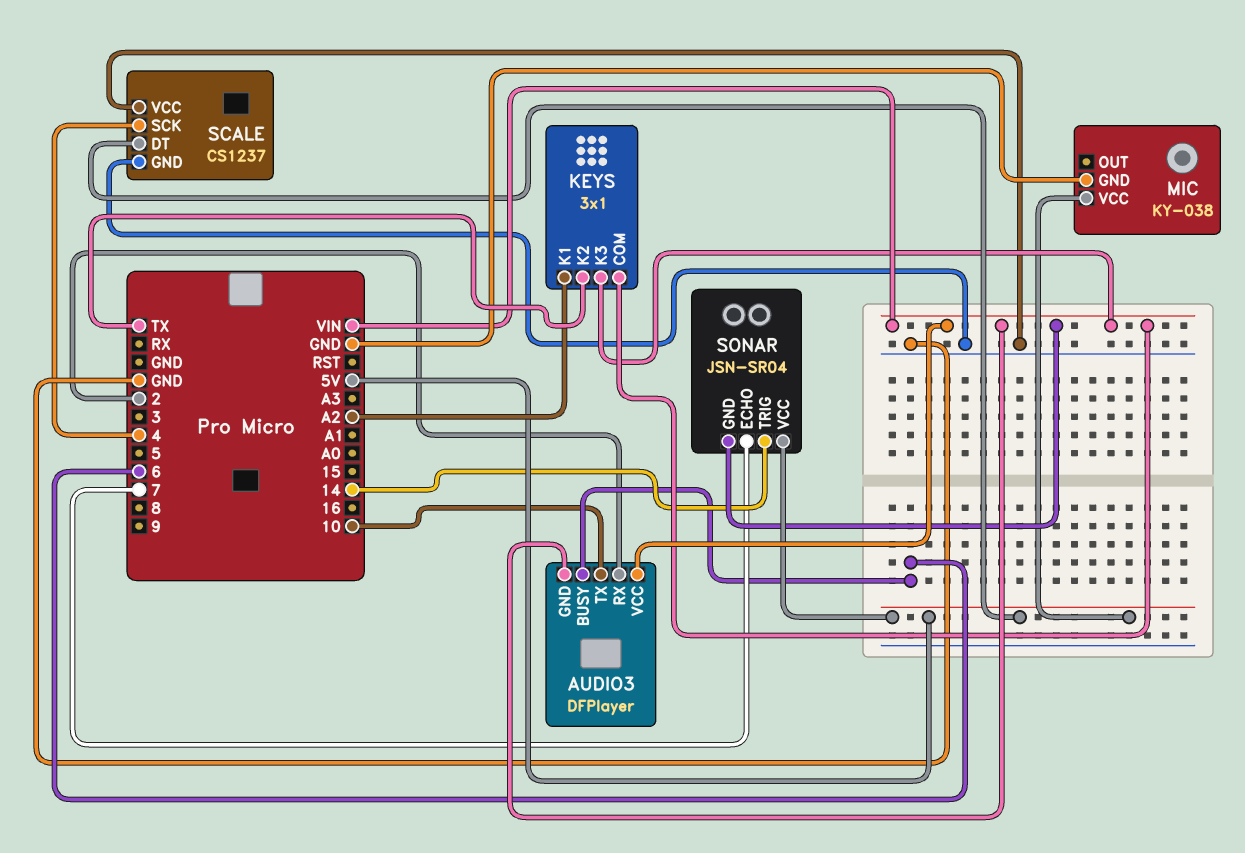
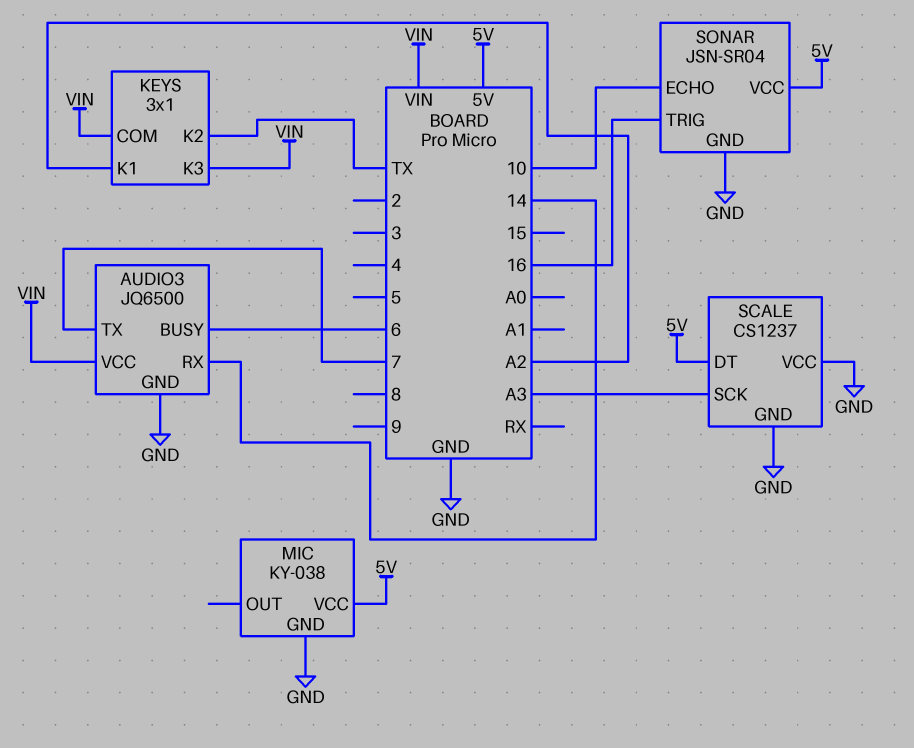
AUDIO3: DFPlayer -> JQ6500
AUDIO3 pin GND: VIN -> GND
AUDIO3 pin RX: 2 -> 14
AUDIO3 pin TX: 10 -> 7
SCALE pin SCK: 4 -> A3
SONAR pin ECHO: 7 -> 10
SONAR pin GND: VIN -> GND
SONAR pin TRIG: 14 -> 16

